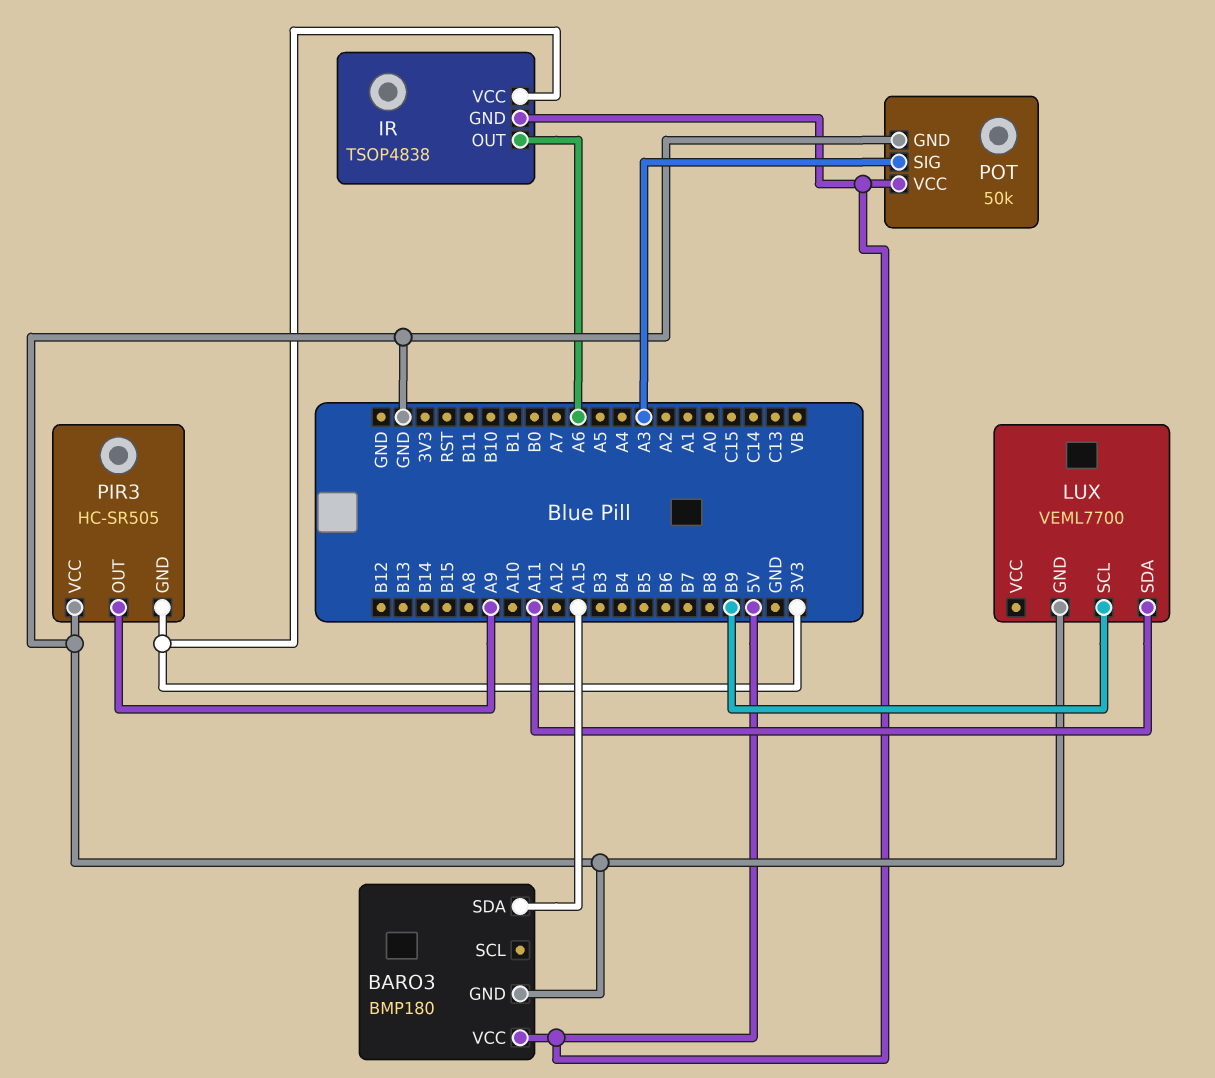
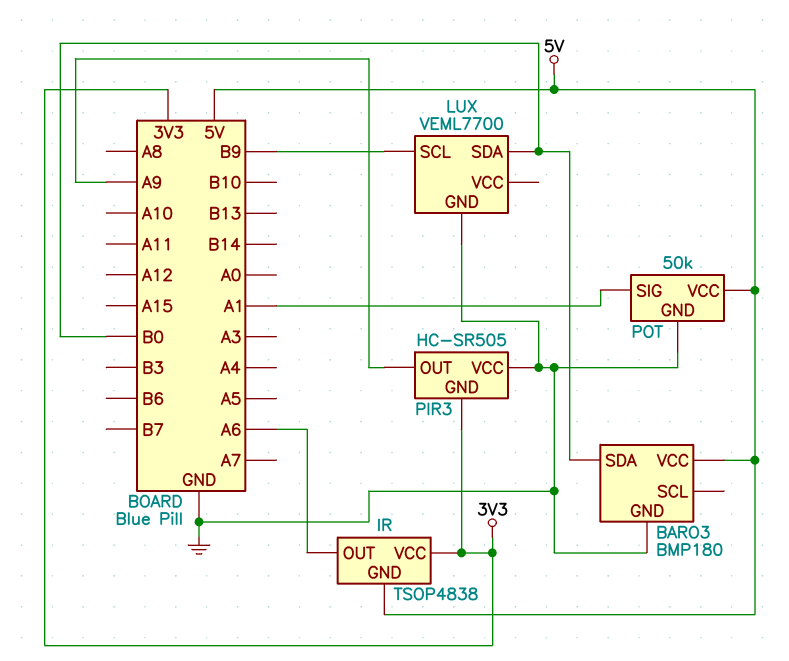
BARO3 pin SDA: A15 -> B0
LUX pin SDA: A11 -> B0
POT pin SIG: A3 -> A1

